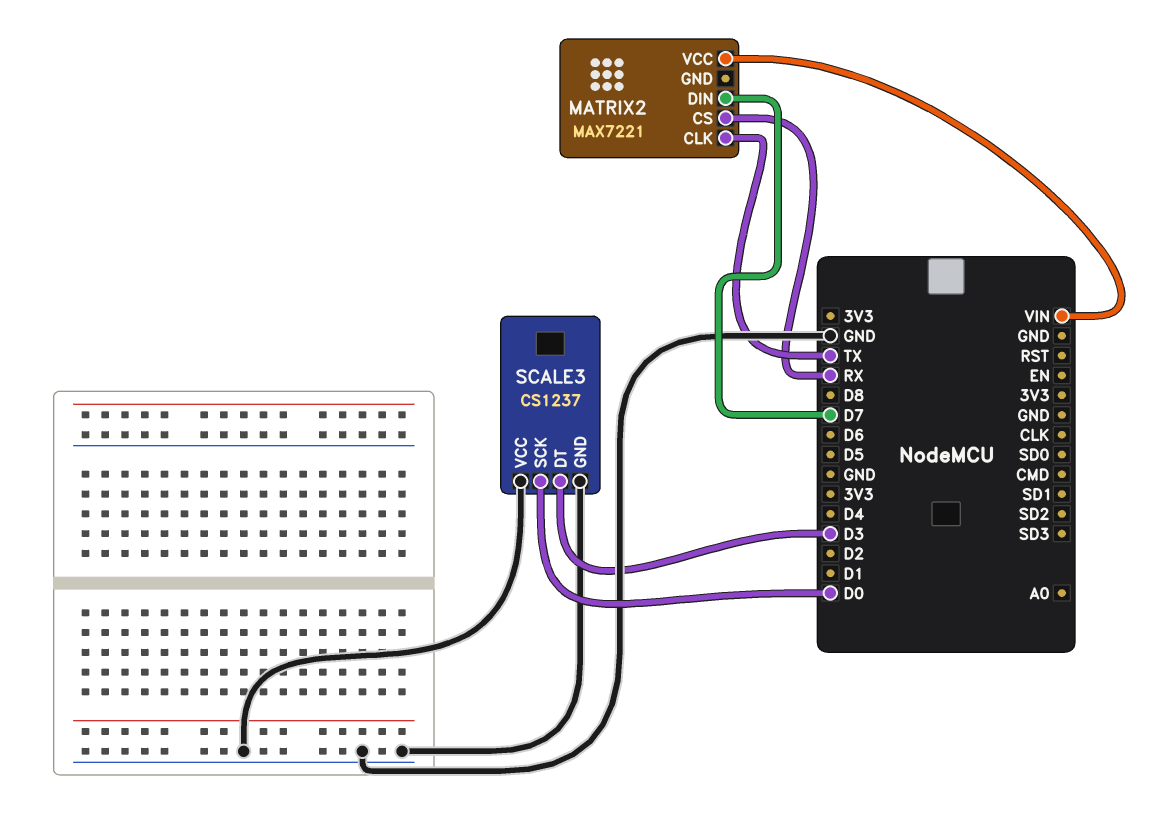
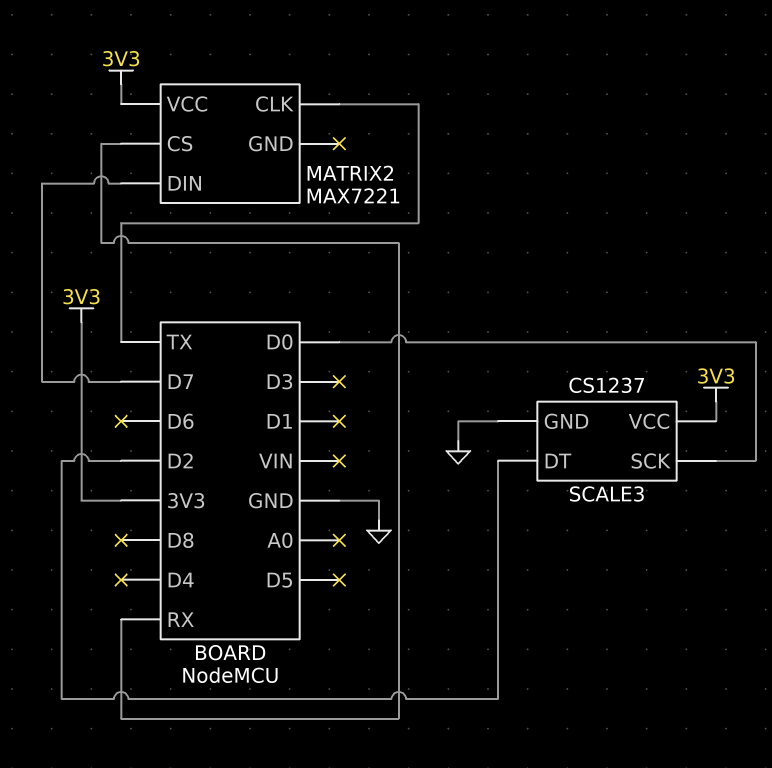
MATRIX2 pin VCC: VIN -> 3V3
SCALE3 pin DT: D3 -> D2
SCALE3 pin VCC: GND -> 3V3

